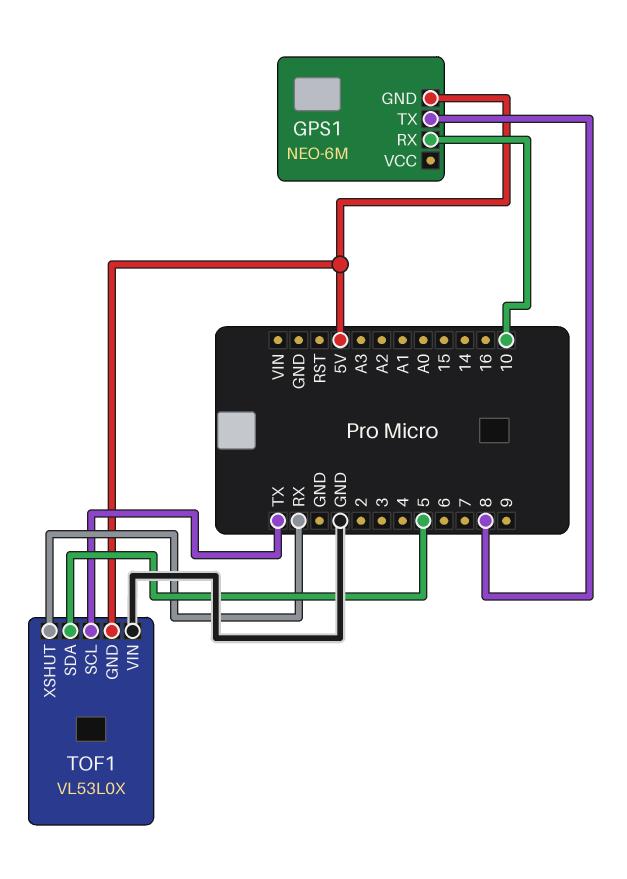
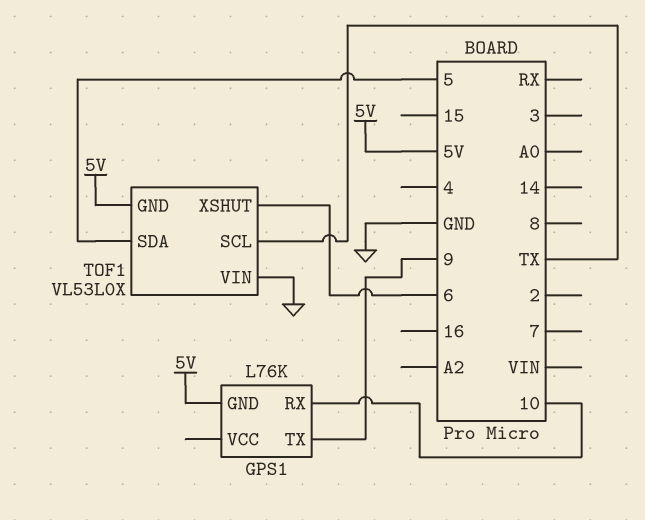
GPS1: NEO-6M -> L76K
GPS1 pin TX: 8 -> 9
TOF1 pin XSHUT: RX -> 6

